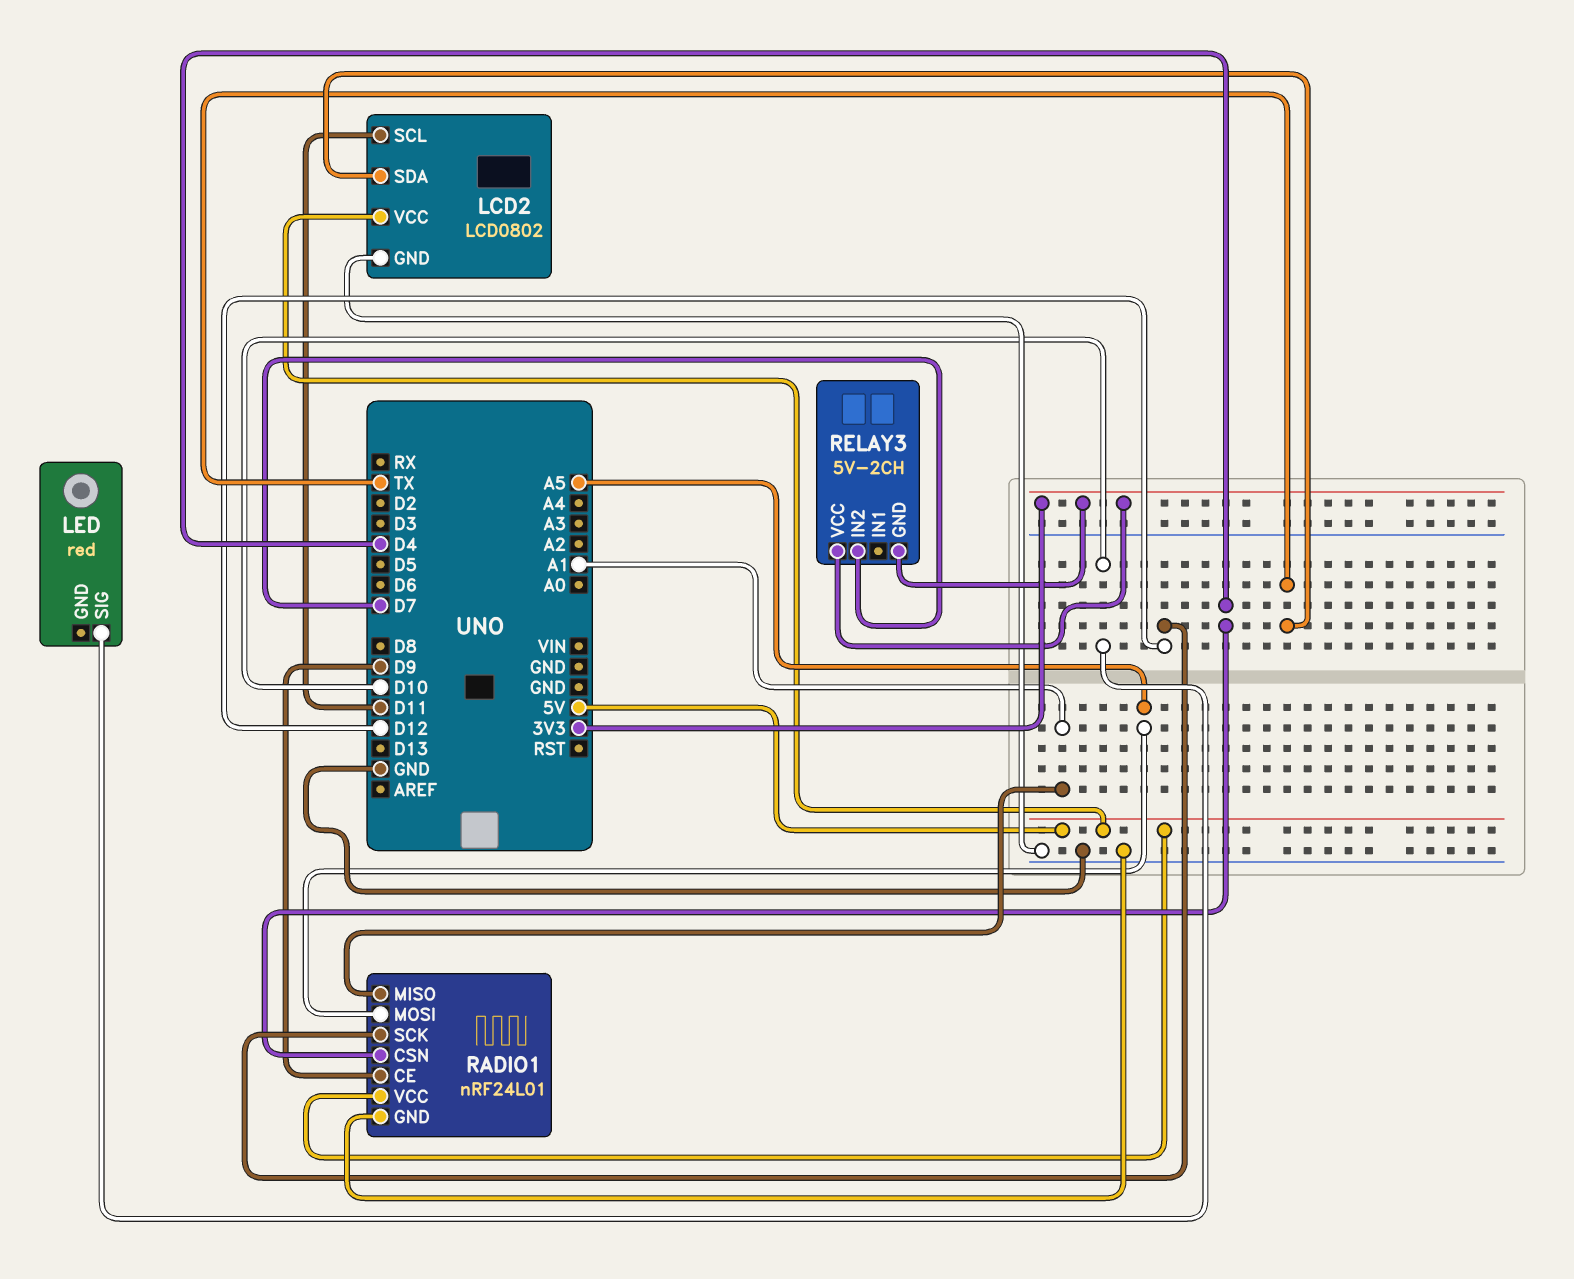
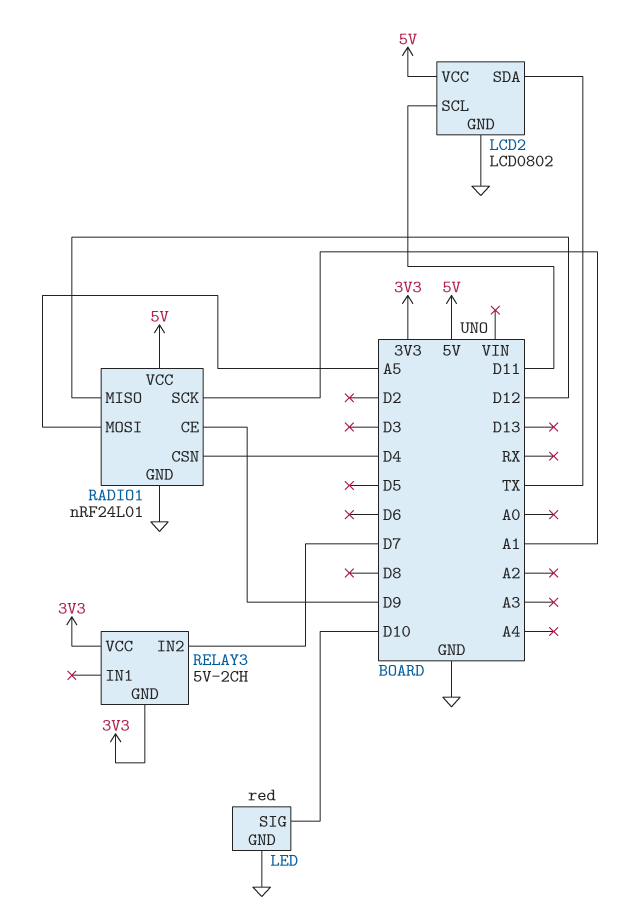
LED pin GND: none -> GND
RADIO1 pin MISO: A1 -> D12
RADIO1 pin SCK: D12 -> A1

